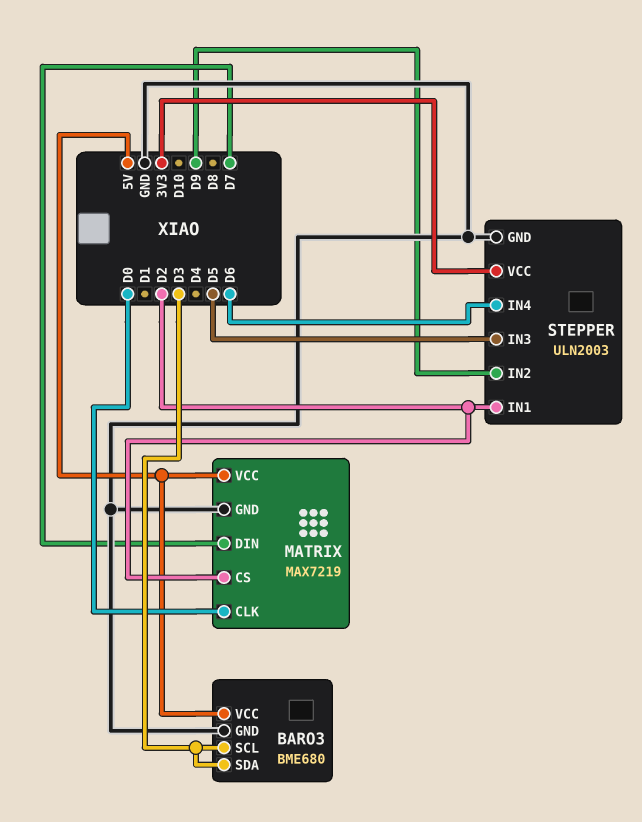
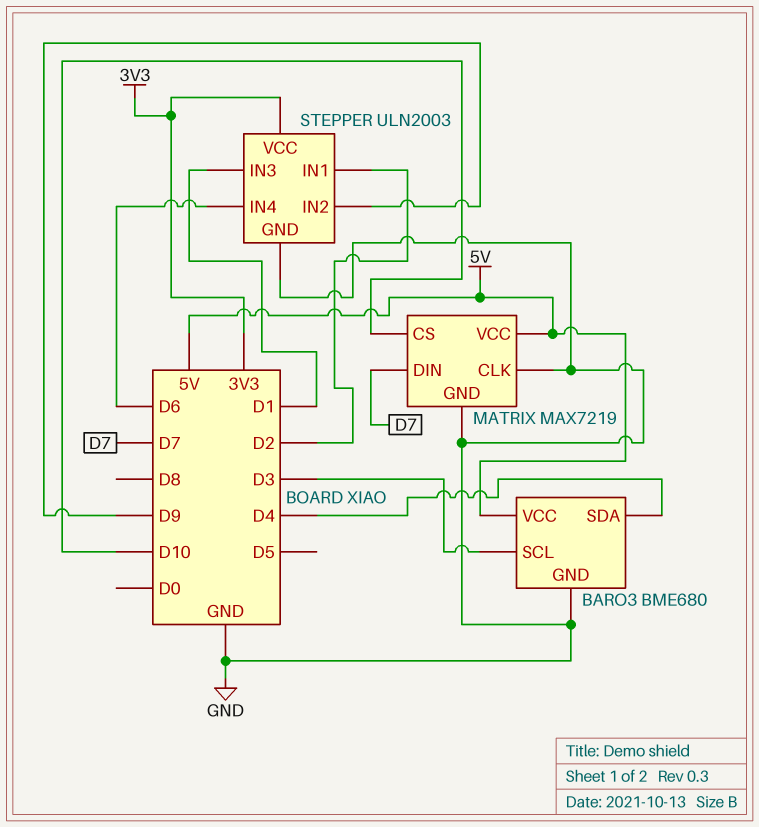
BARO3 pin SDA: D3 -> D4
MATRIX pin CLK: D0 -> GND
MATRIX pin CS: D2 -> D10
STEPPER pin IN3: D5 -> D1

